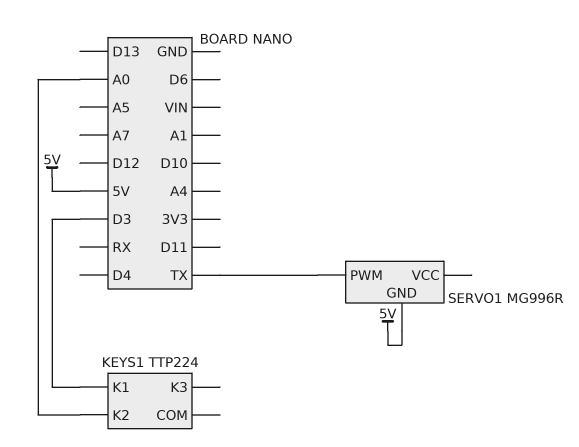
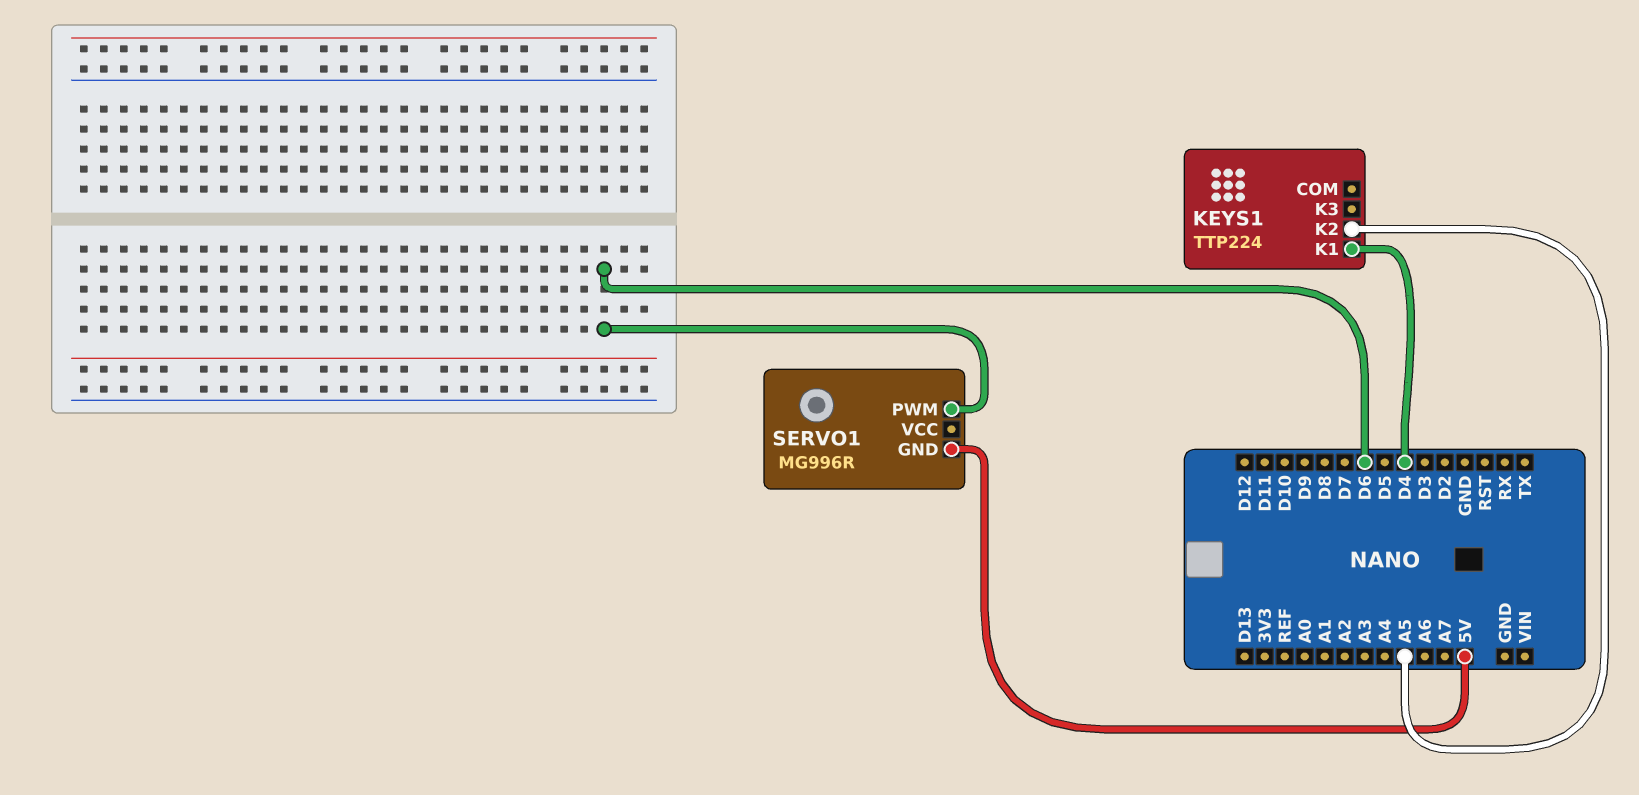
KEYS1 pin K1: D3 -> D4
KEYS1 pin K2: A0 -> A5
SERVO1 pin PWM: TX -> D6

